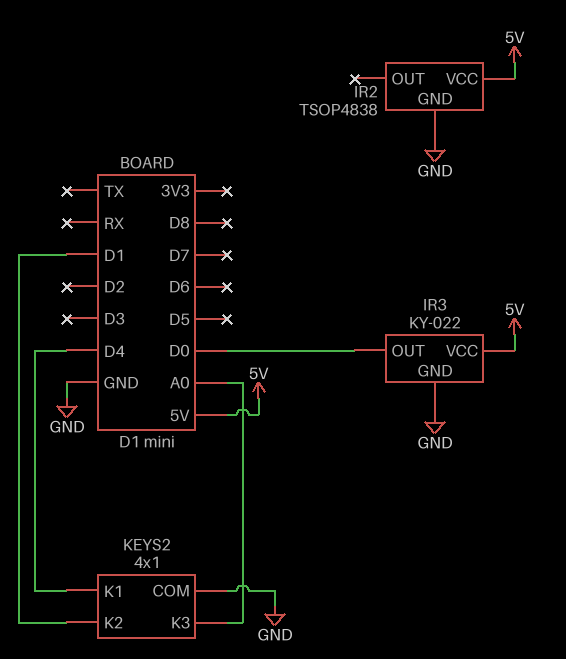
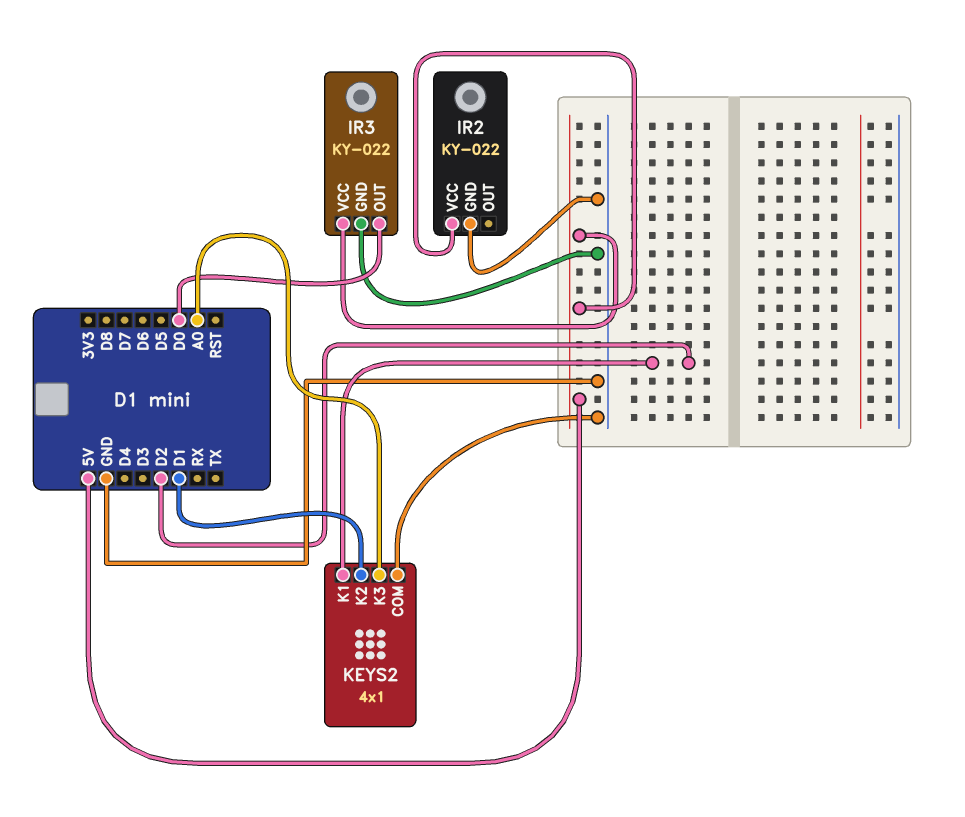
IR2: TSOP4838 -> KY-022
KEYS2 pin K1: D4 -> D2

